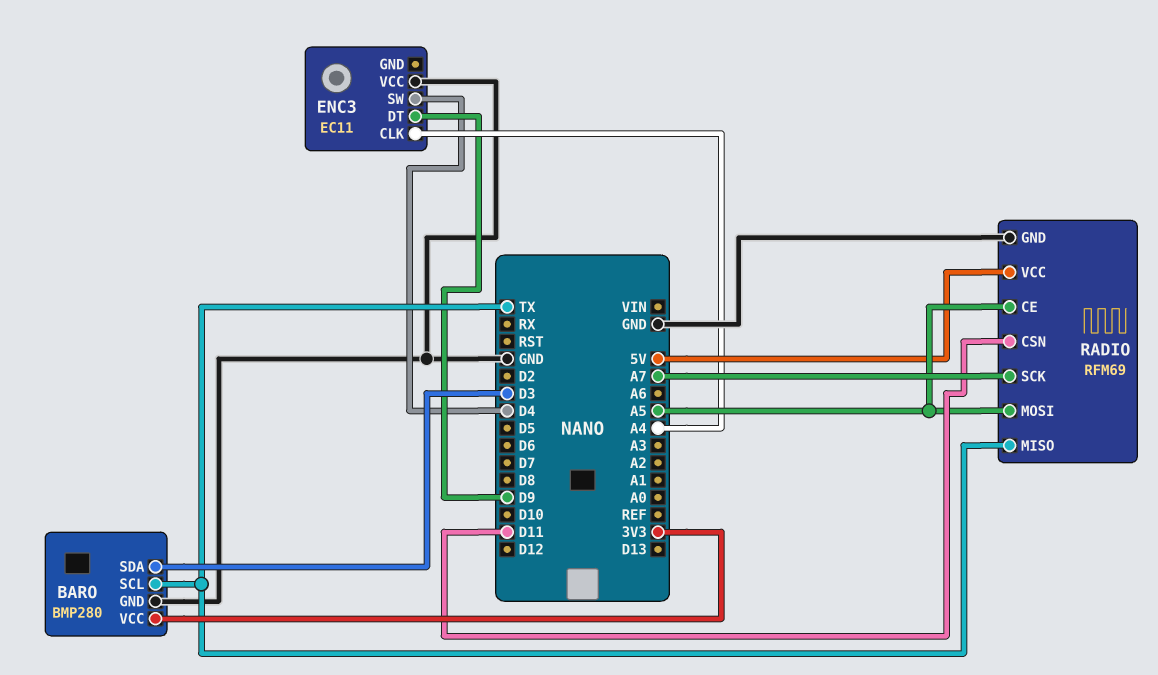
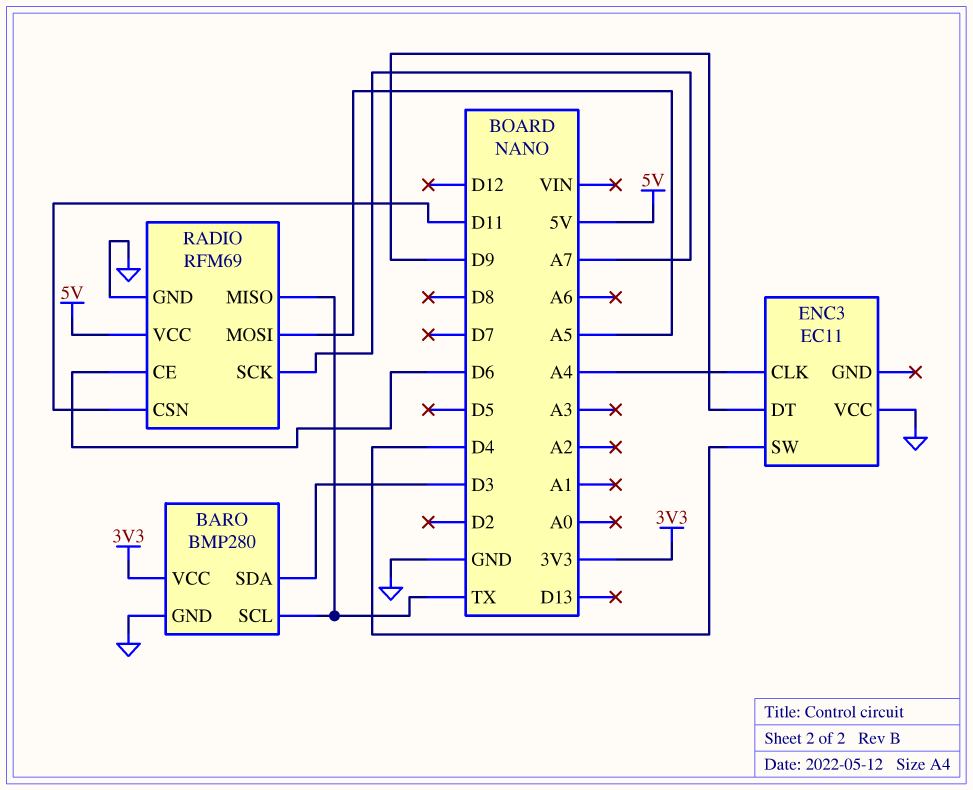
RADIO pin CE: A5 -> D6

